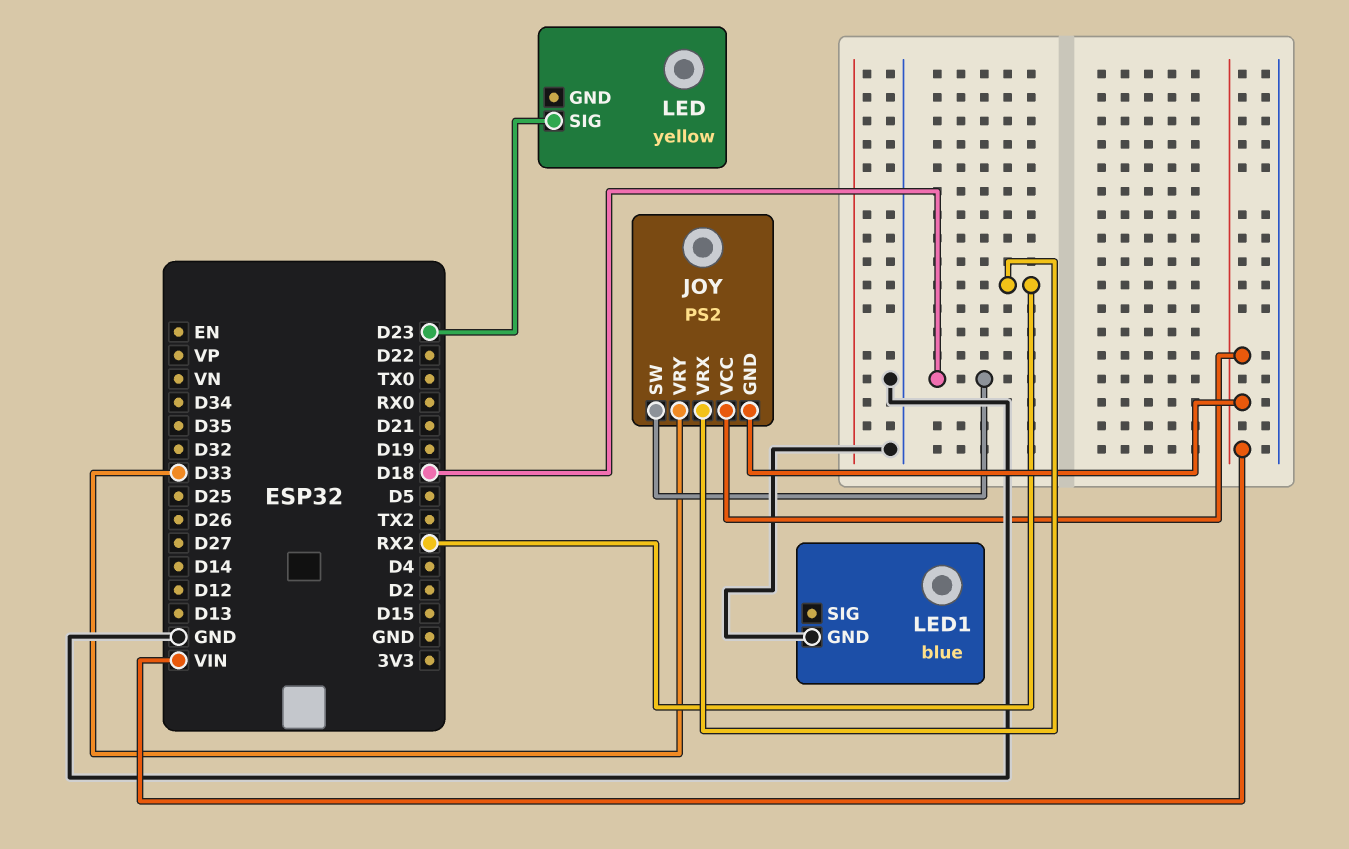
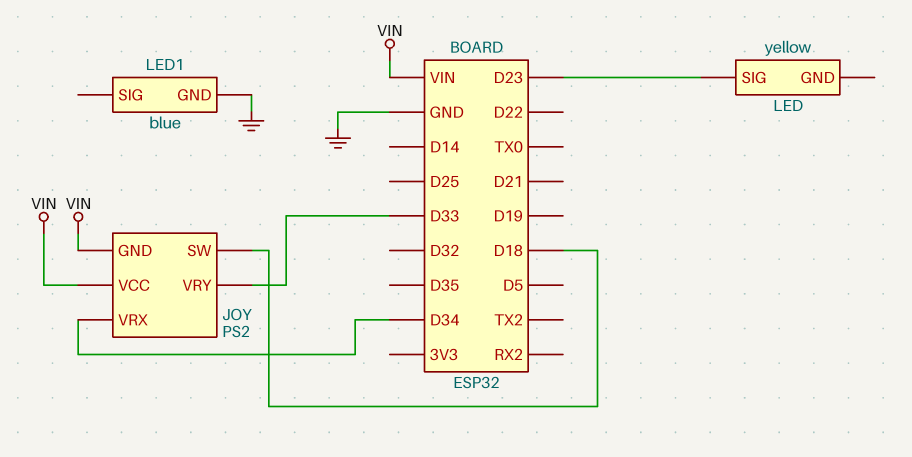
JOY pin VRX: RX2 -> D34

